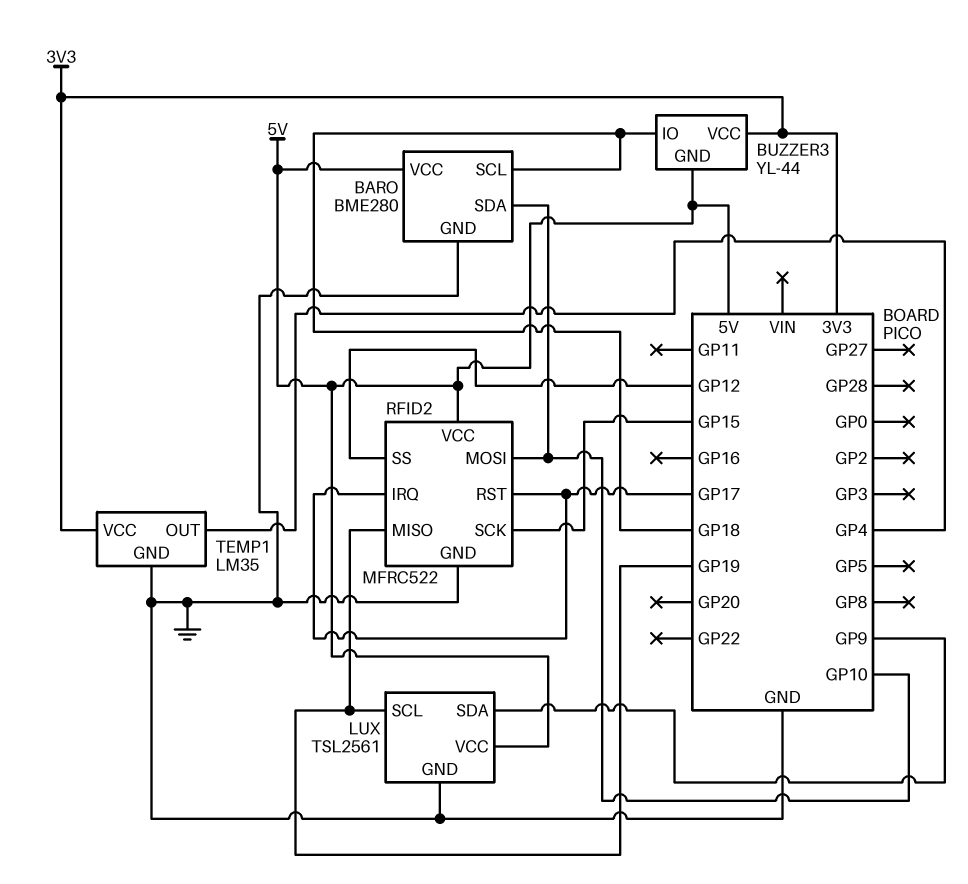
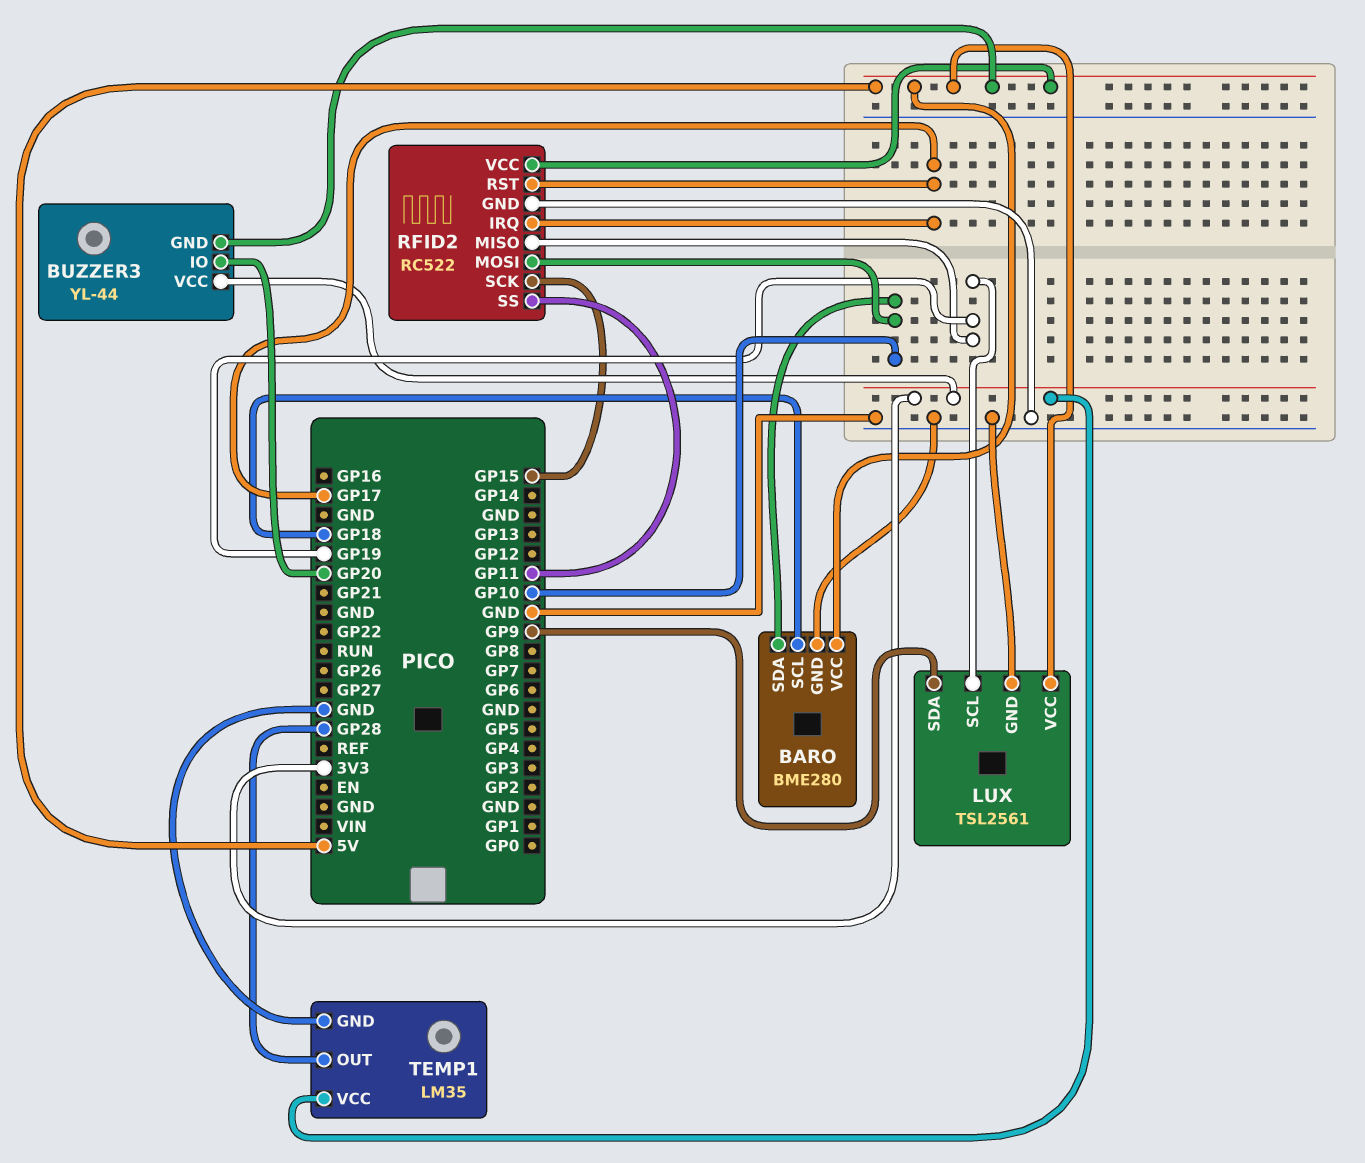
BUZZER3 pin IO: GP18 -> GP20
RFID2: MFRC522 -> RC522
RFID2 pin SS: GP12 -> GP11
TEMP1 pin OUT: GP4 -> GP28

